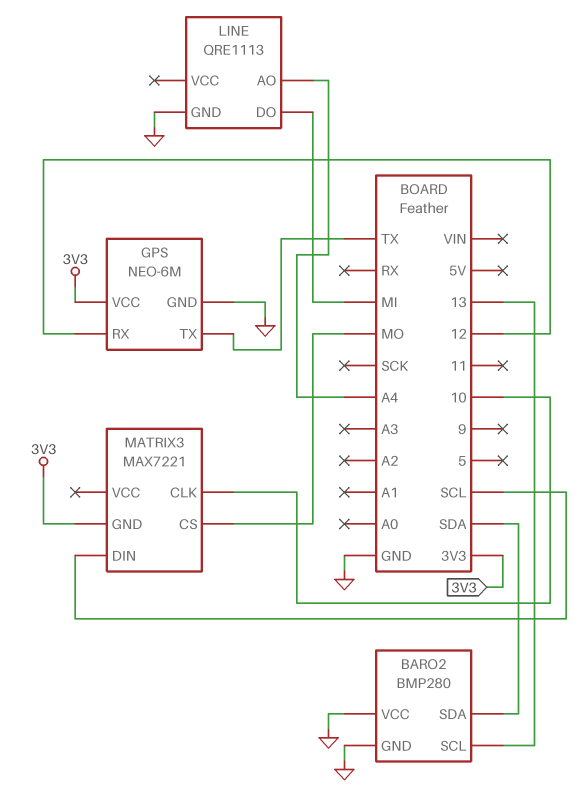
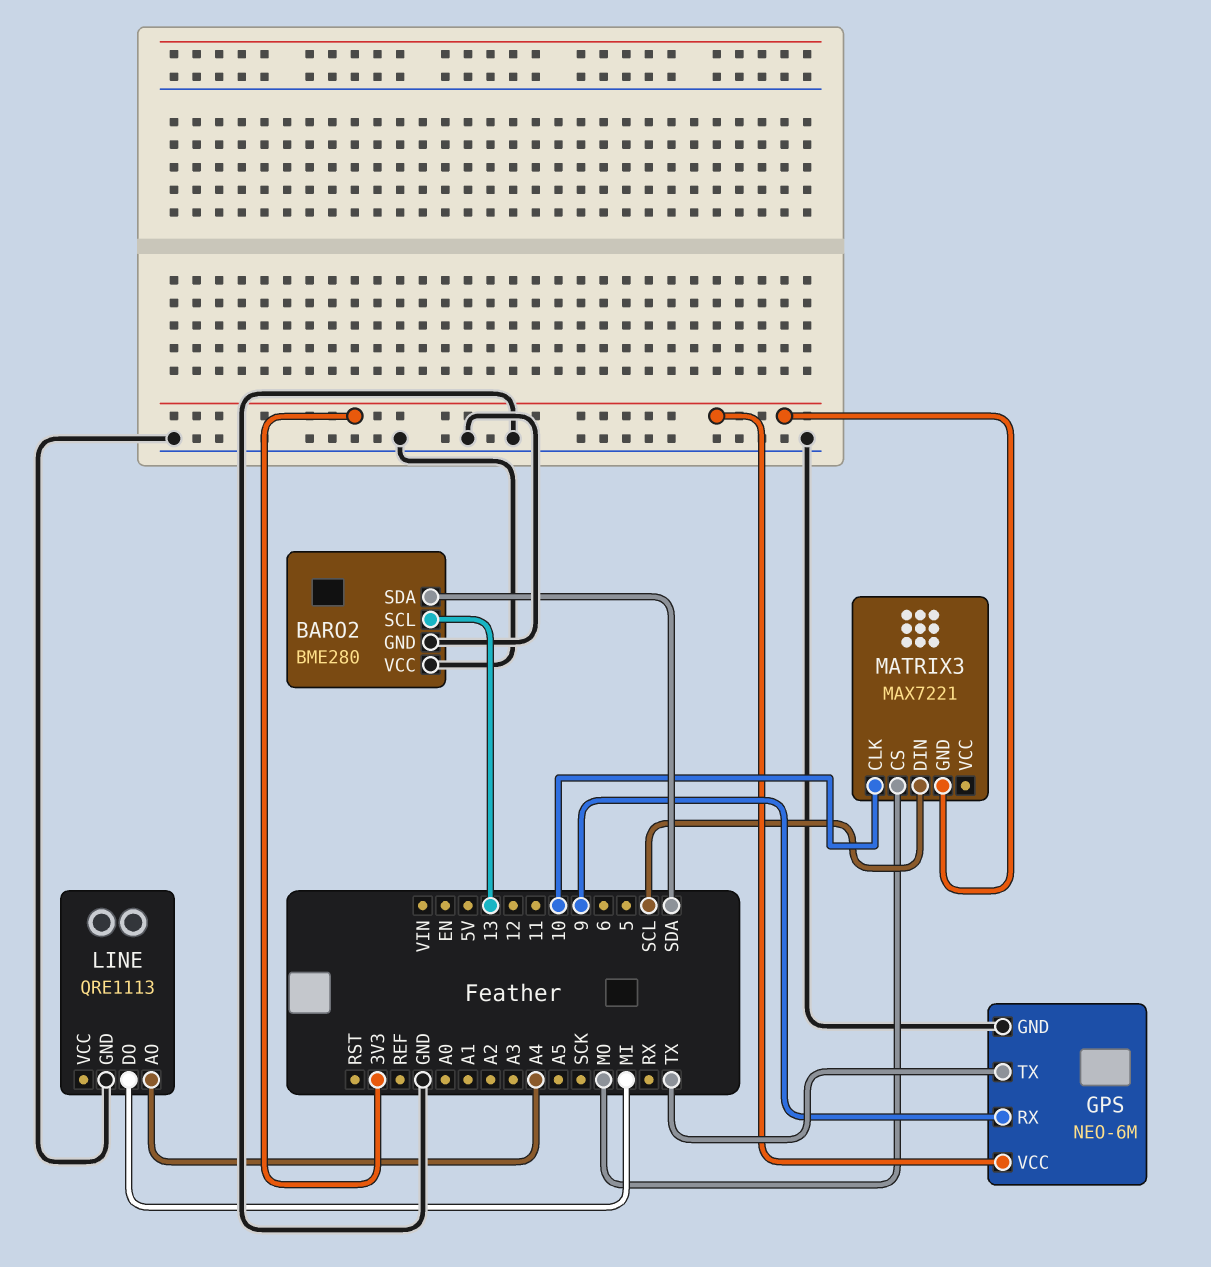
BARO2: BMP280 -> BME280
GPS pin RX: 12 -> 9

